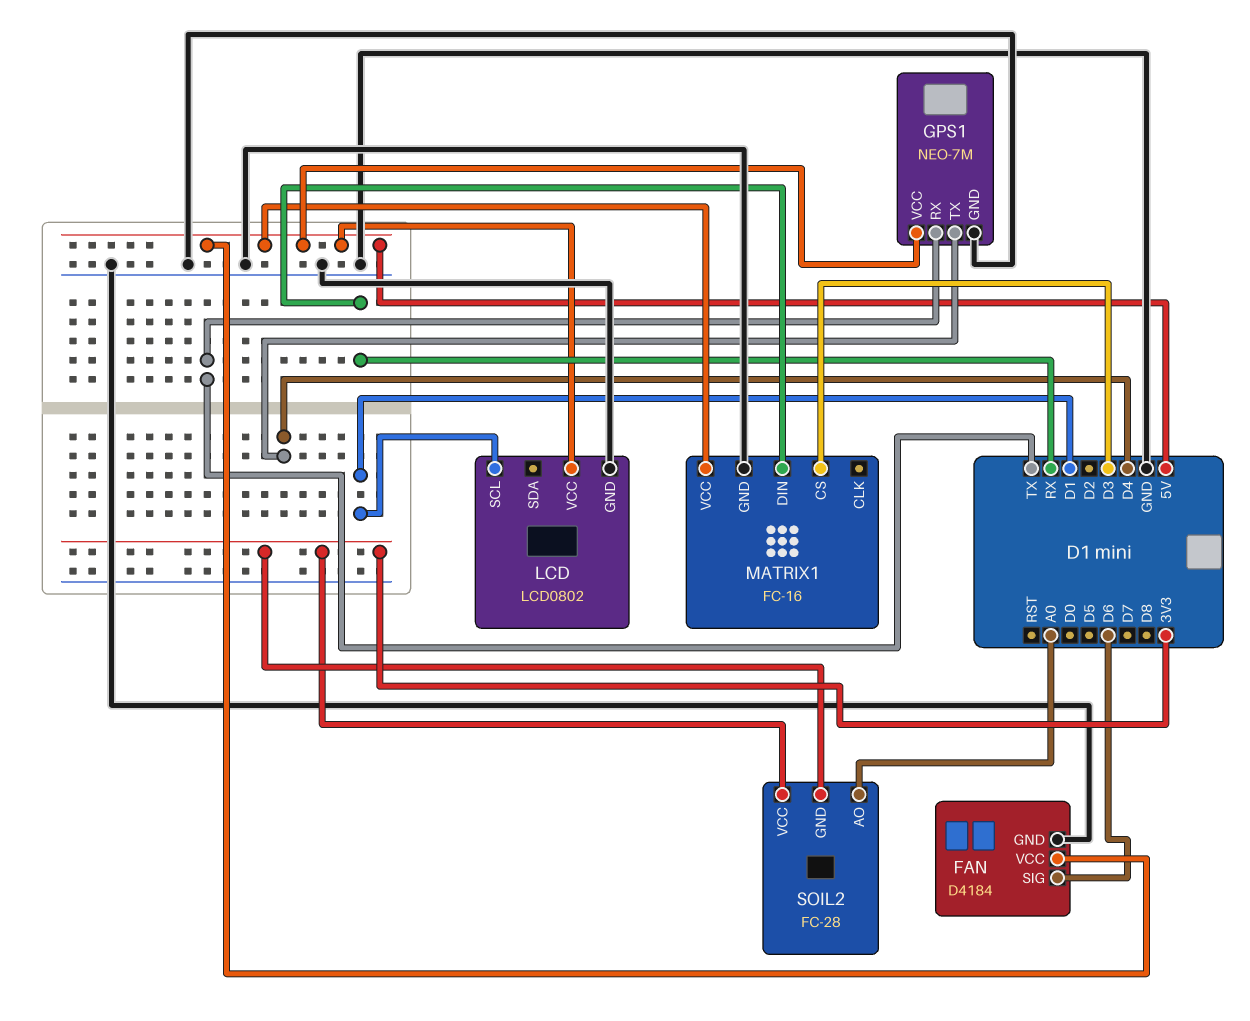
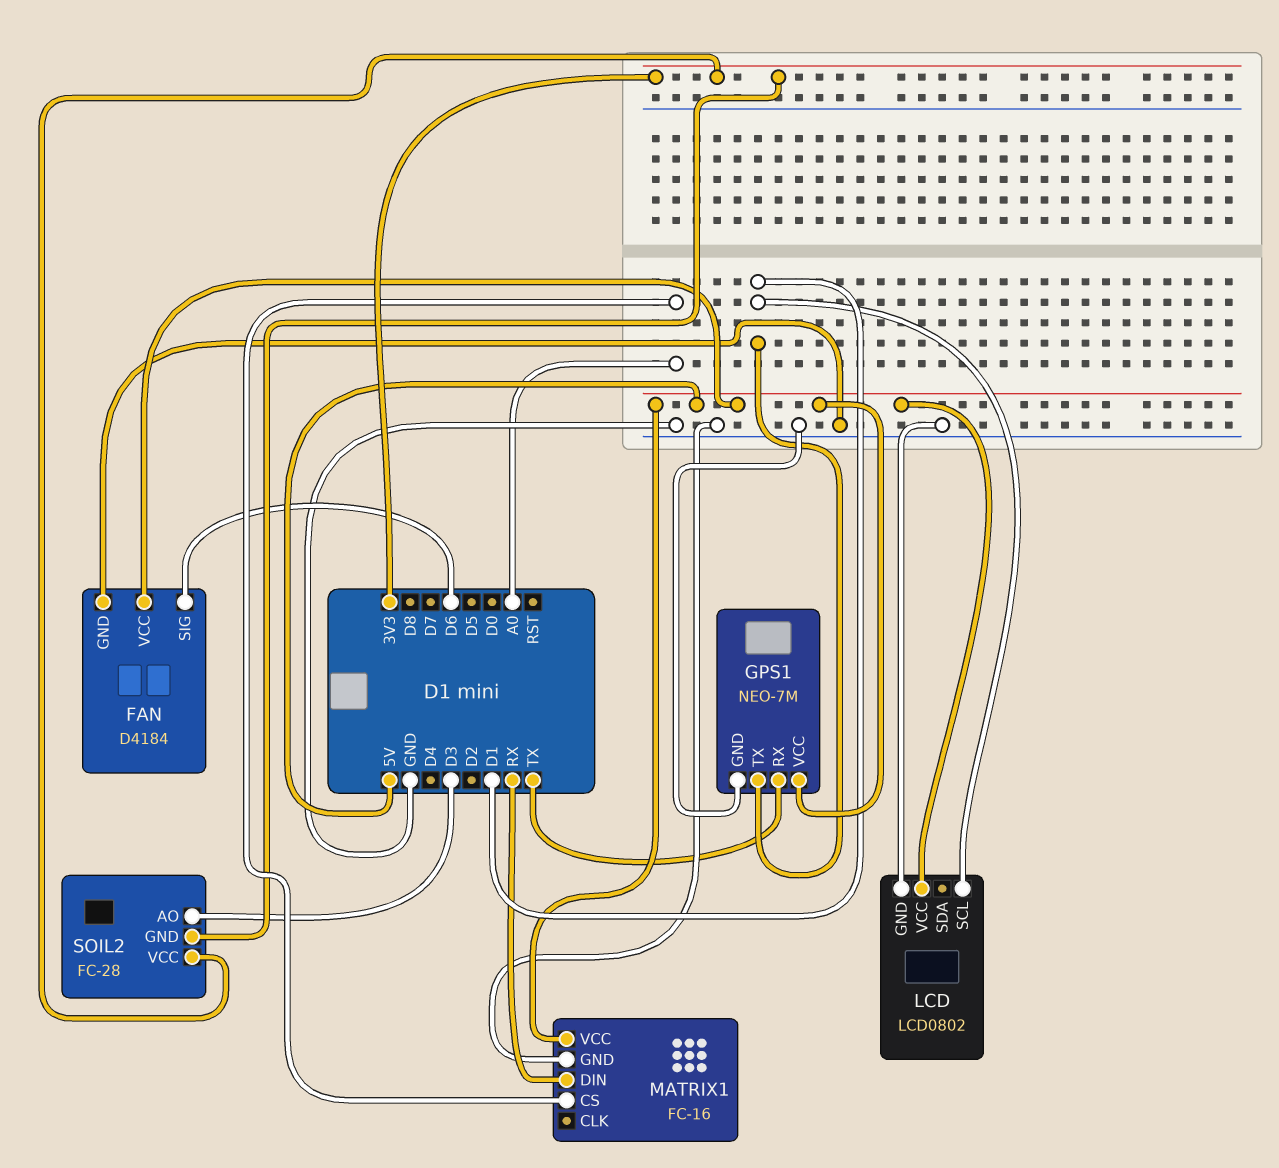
GPS1 pin TX: D4 -> D1
MATRIX1 pin CS: D3 -> A0
SOIL2 pin AO: A0 -> D3

